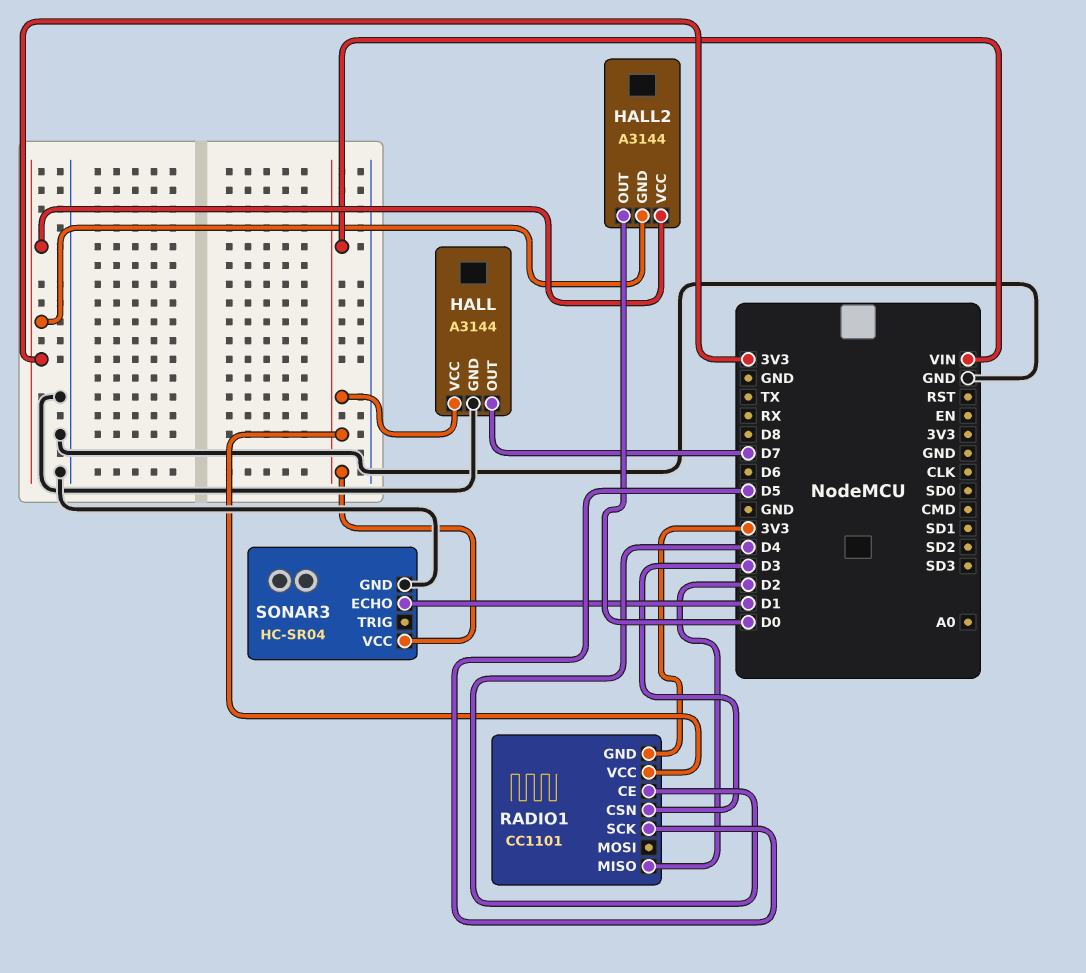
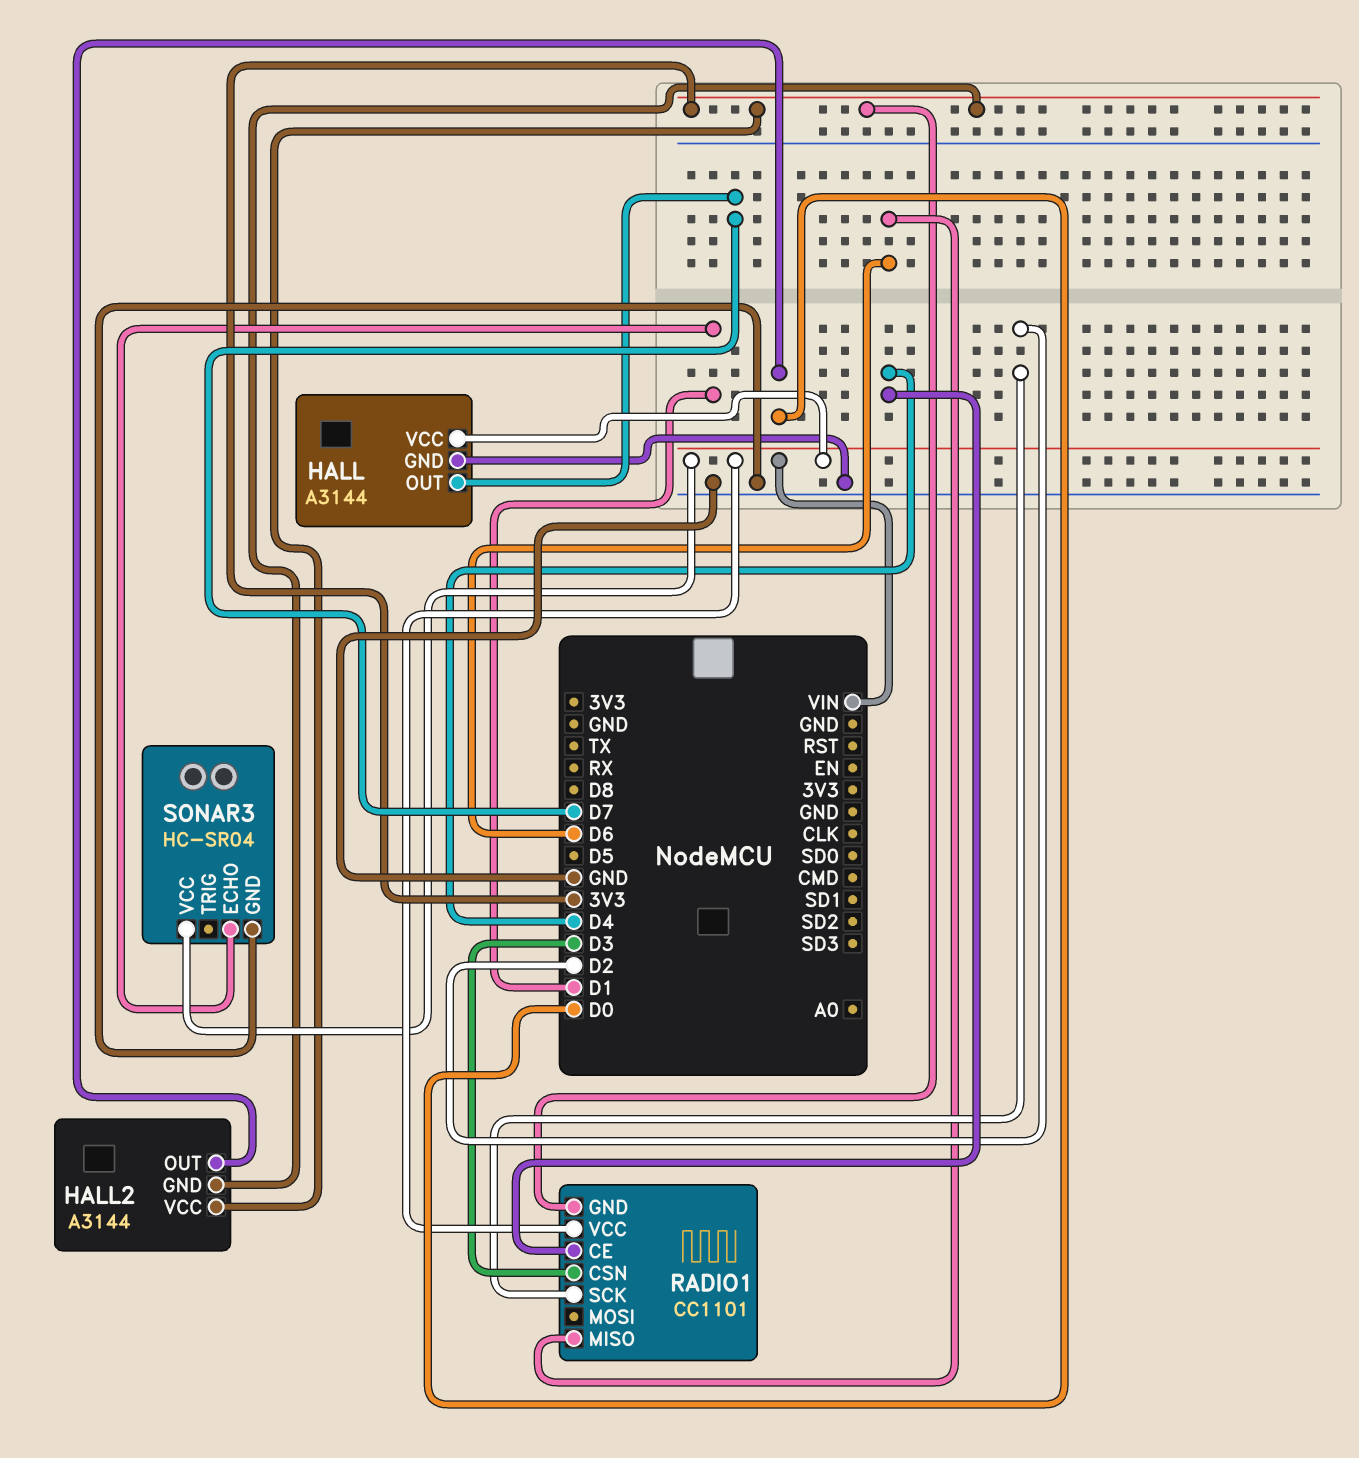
RADIO1 pin MISO: D2 -> D6
RADIO1 pin SCK: D5 -> D2

